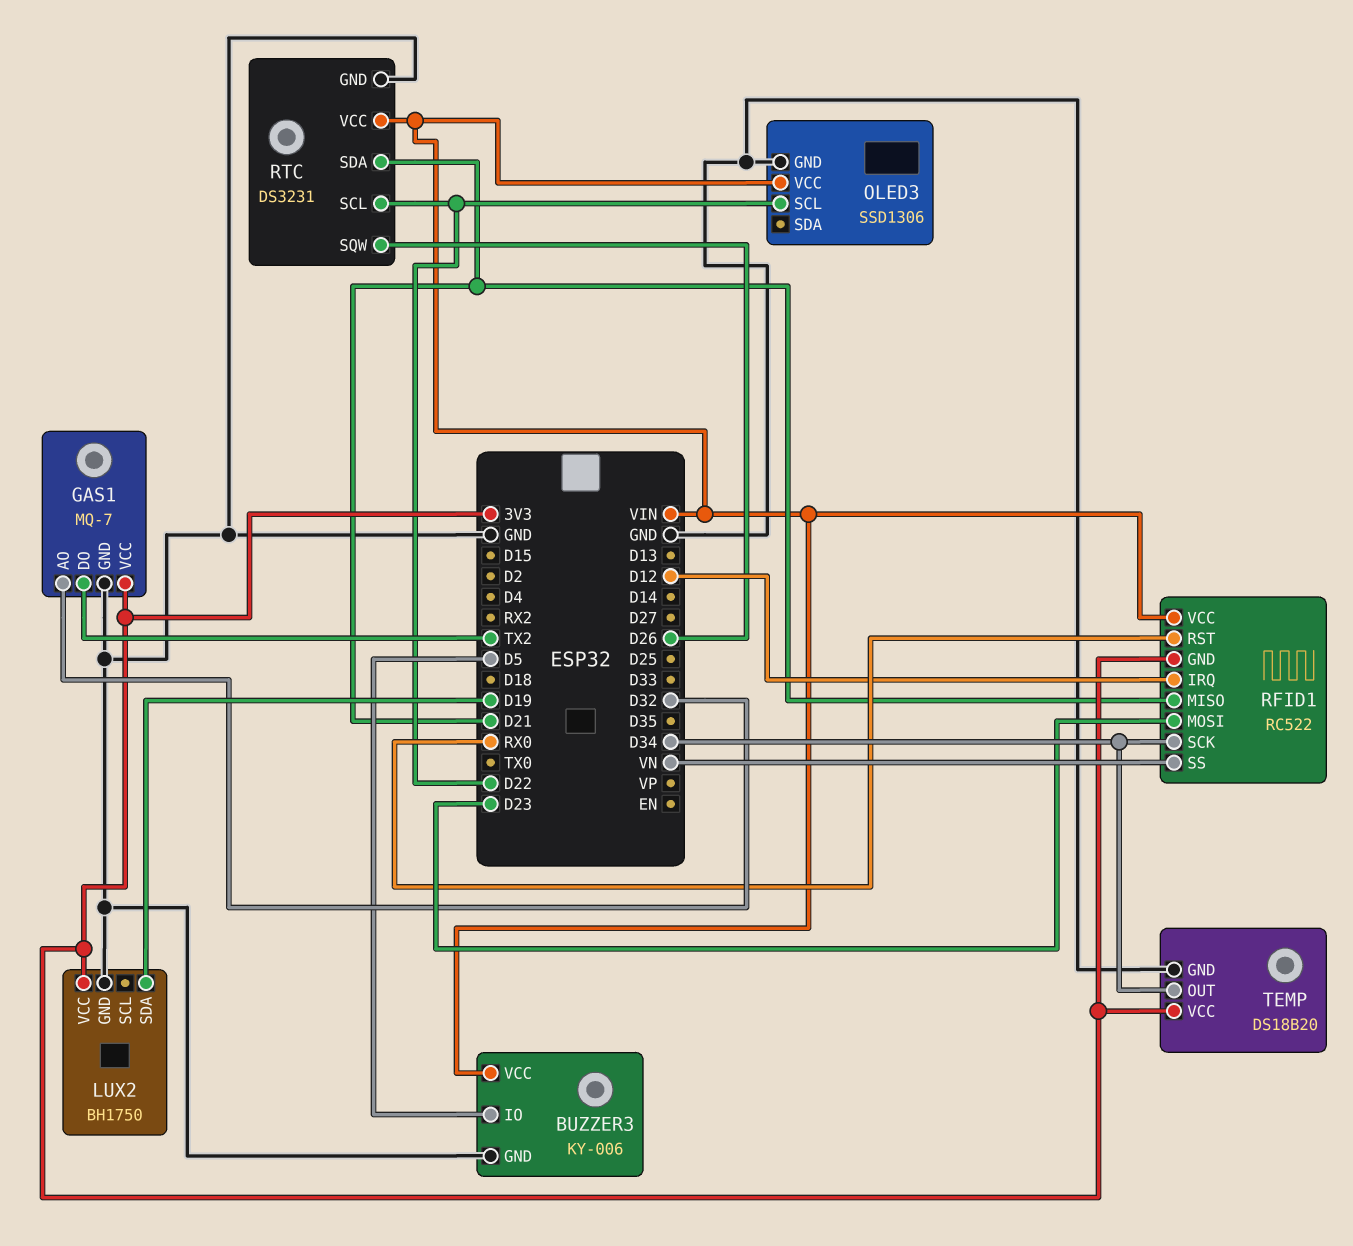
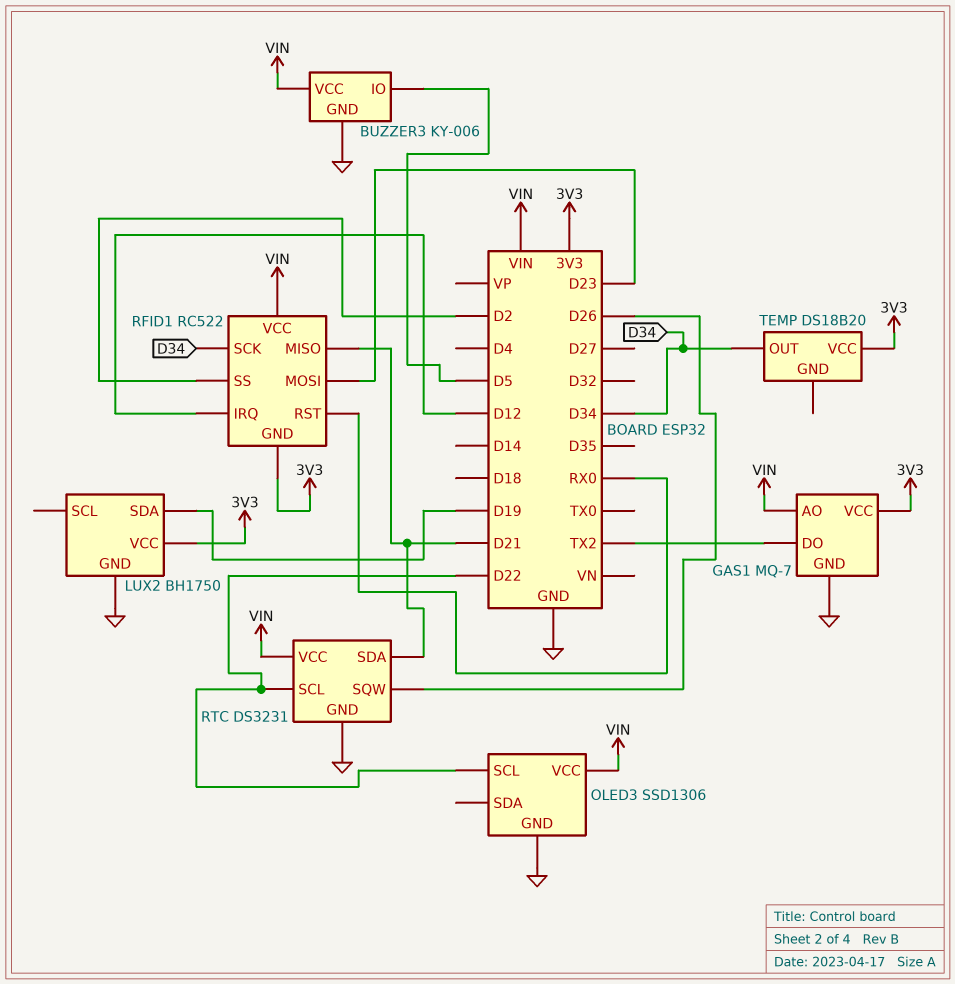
GAS1 pin AO: D32 -> VIN
RFID1 pin SS: VN -> D2
TEMP pin GND: GND -> none

